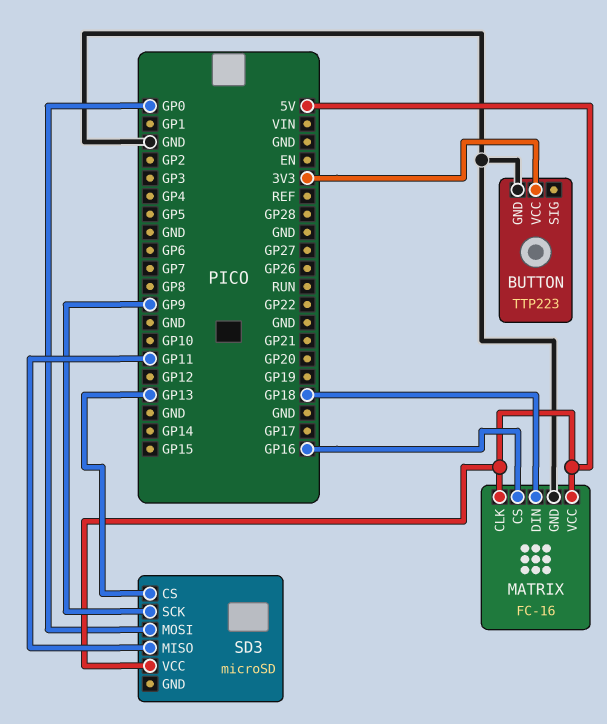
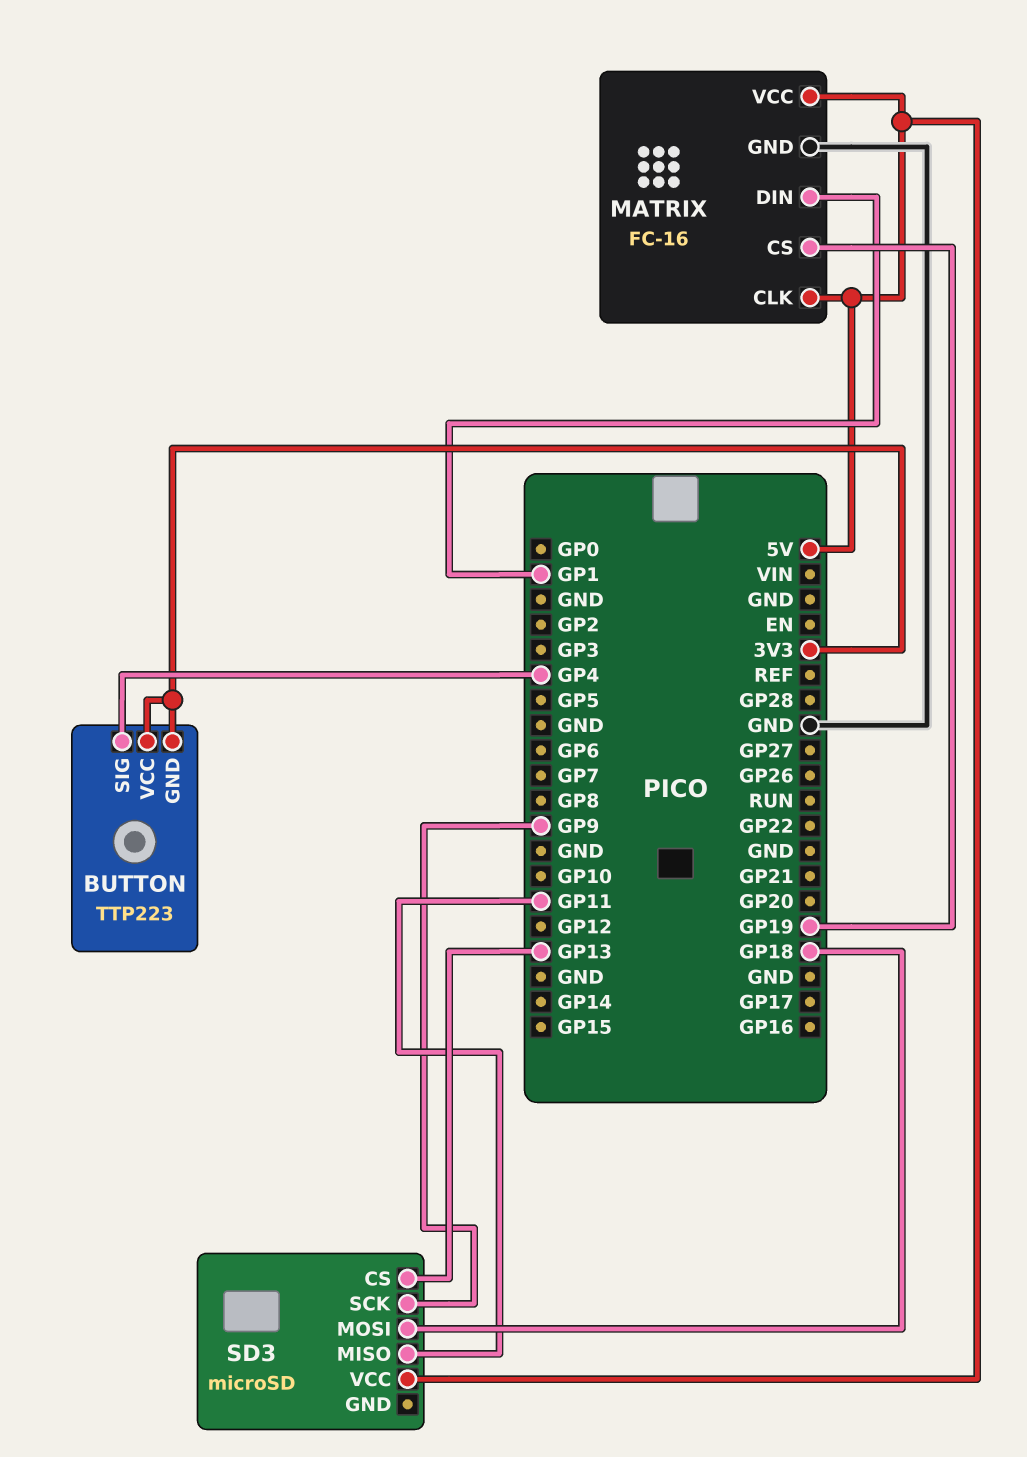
BUTTON pin GND: GND -> 3V3
BUTTON pin SIG: none -> GP4
MATRIX pin CS: GP16 -> GP19
MATRIX pin DIN: GP18 -> GP1
SD3 pin MOSI: GP0 -> GP18

